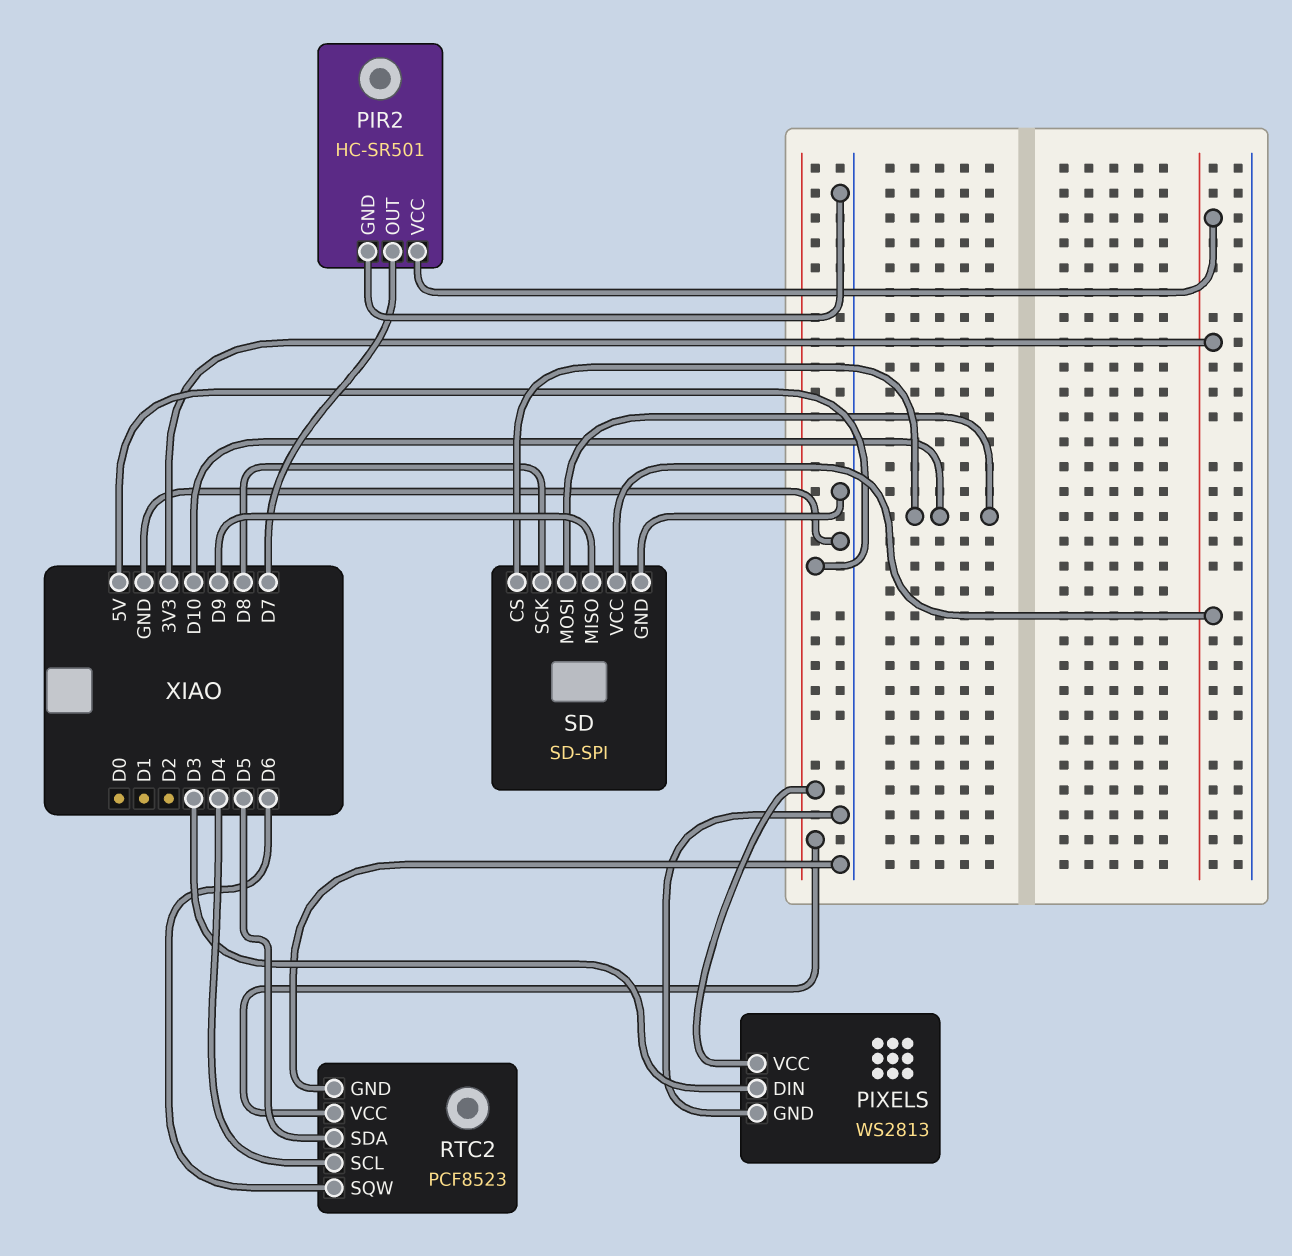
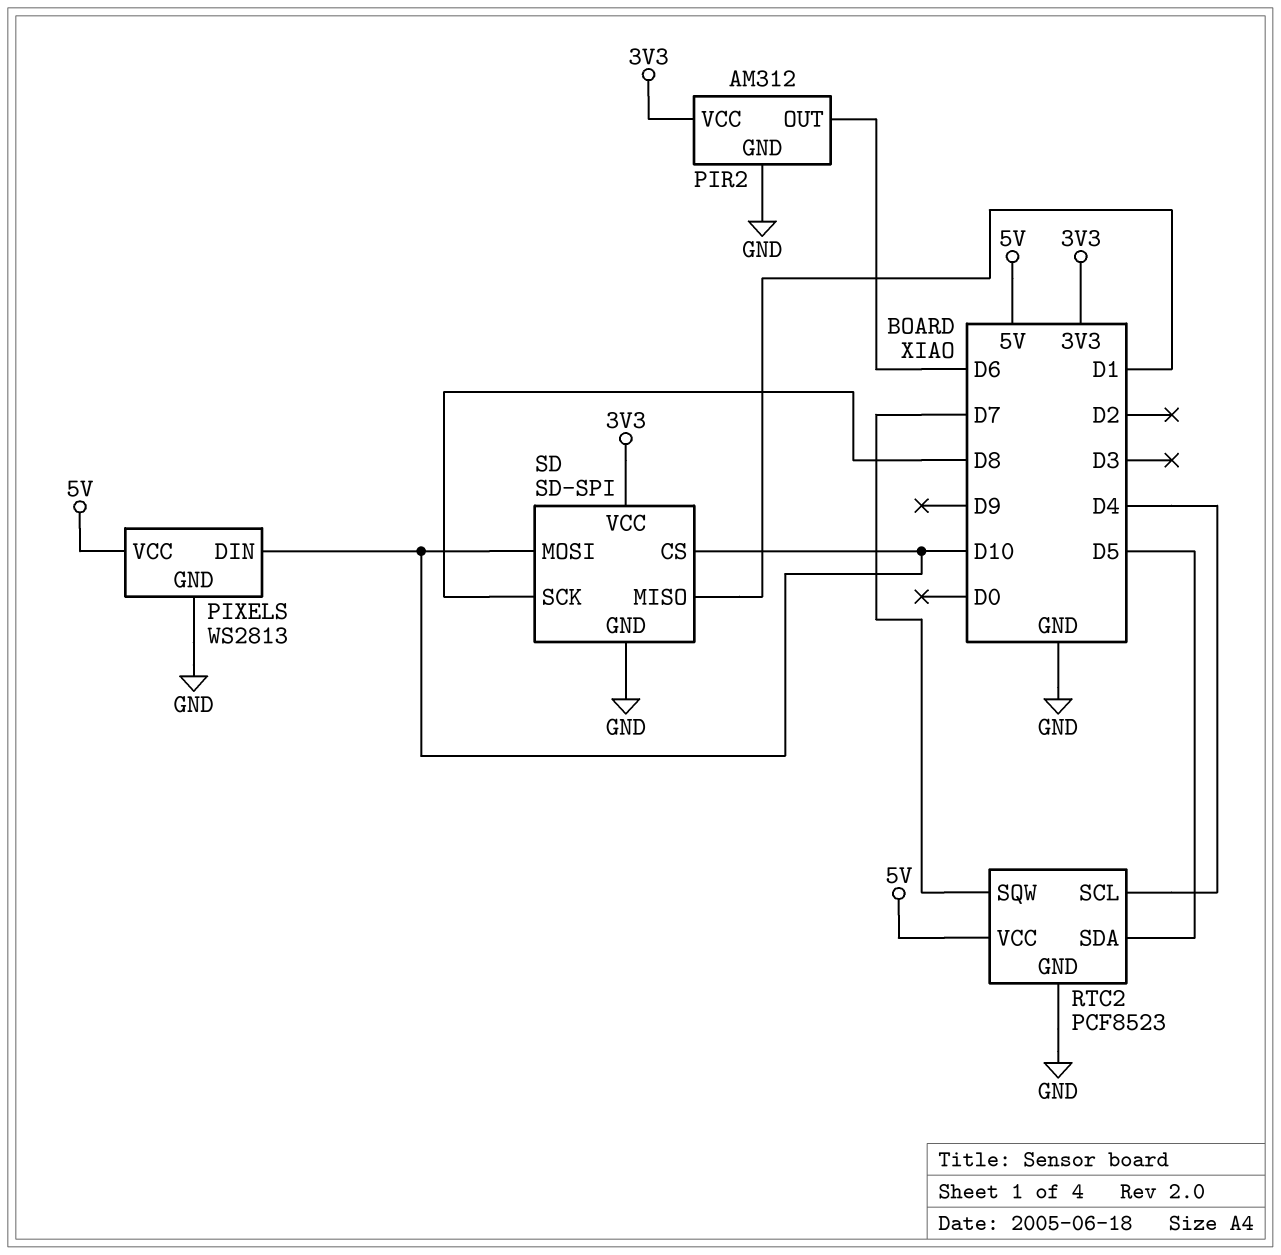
PIR2: HC-SR501 -> AM312
PIR2 pin OUT: D7 -> D6
PIXELS pin DIN: D3 -> D10
RTC2 pin SQW: D6 -> D7
SD pin MISO: D9 -> D1

